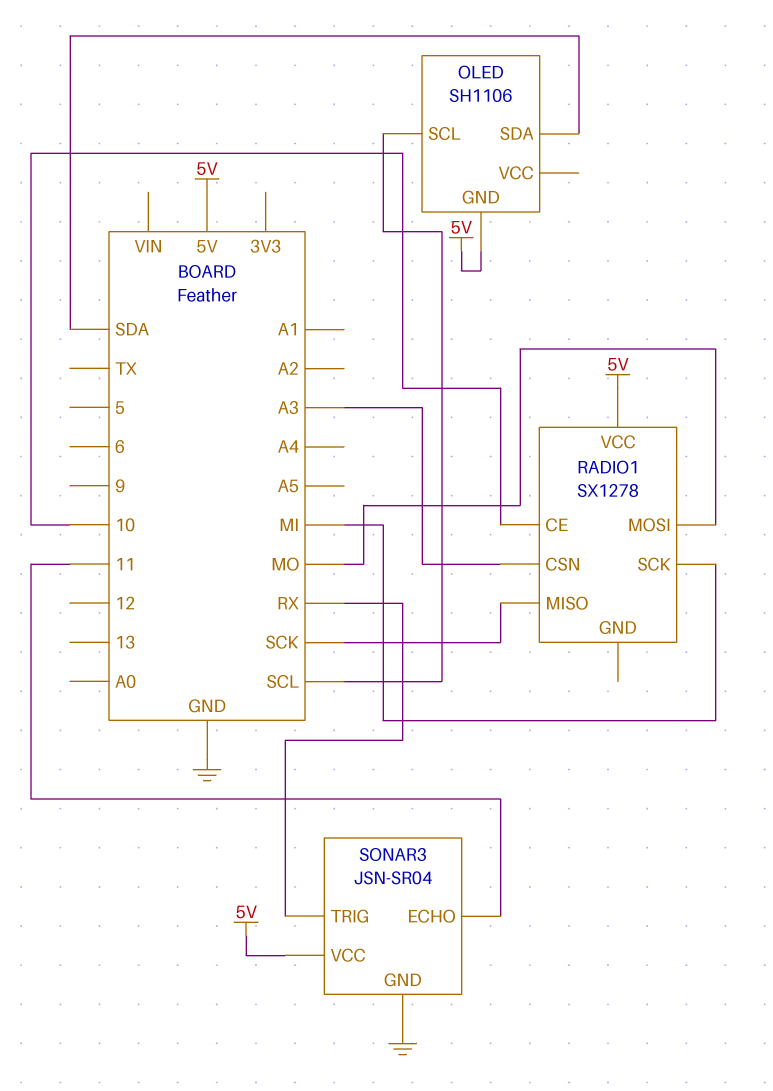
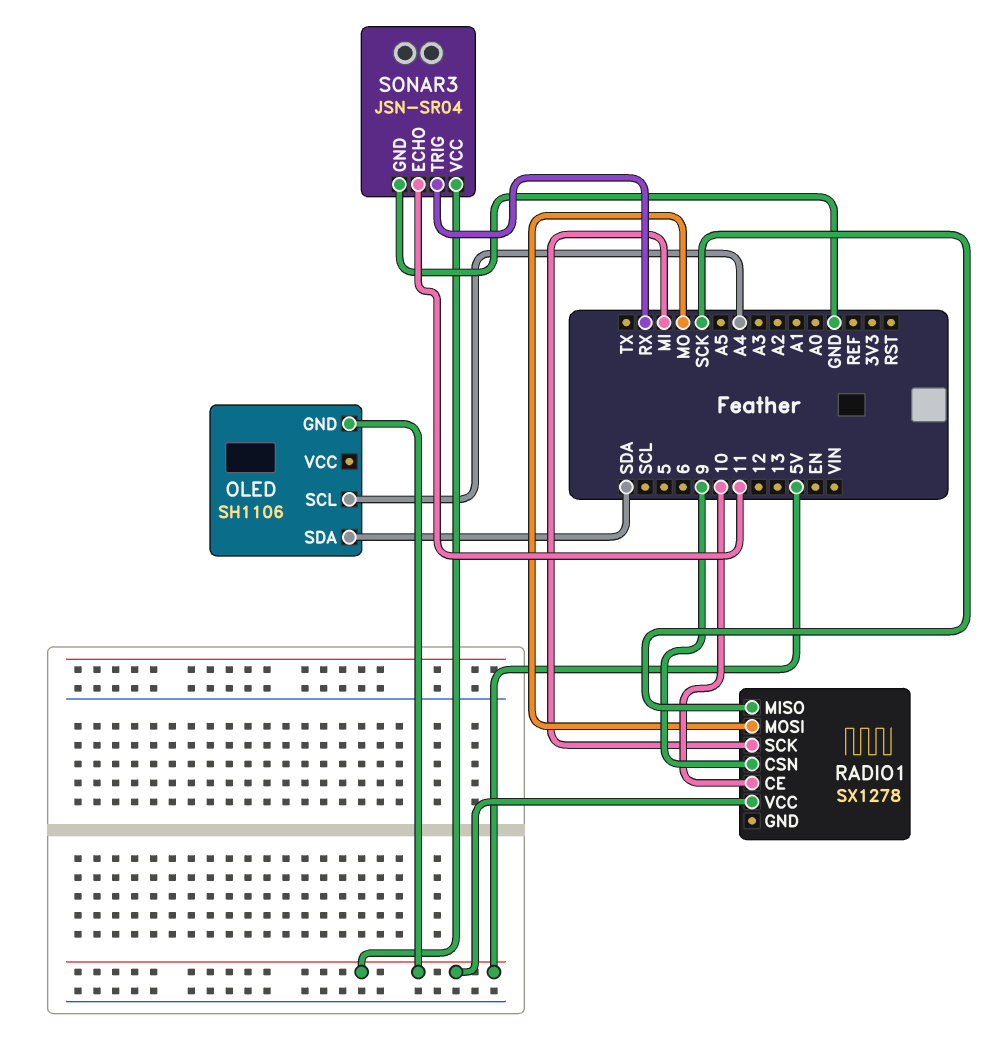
OLED pin SCL: SCL -> A4
RADIO1 pin CSN: A3 -> 9

